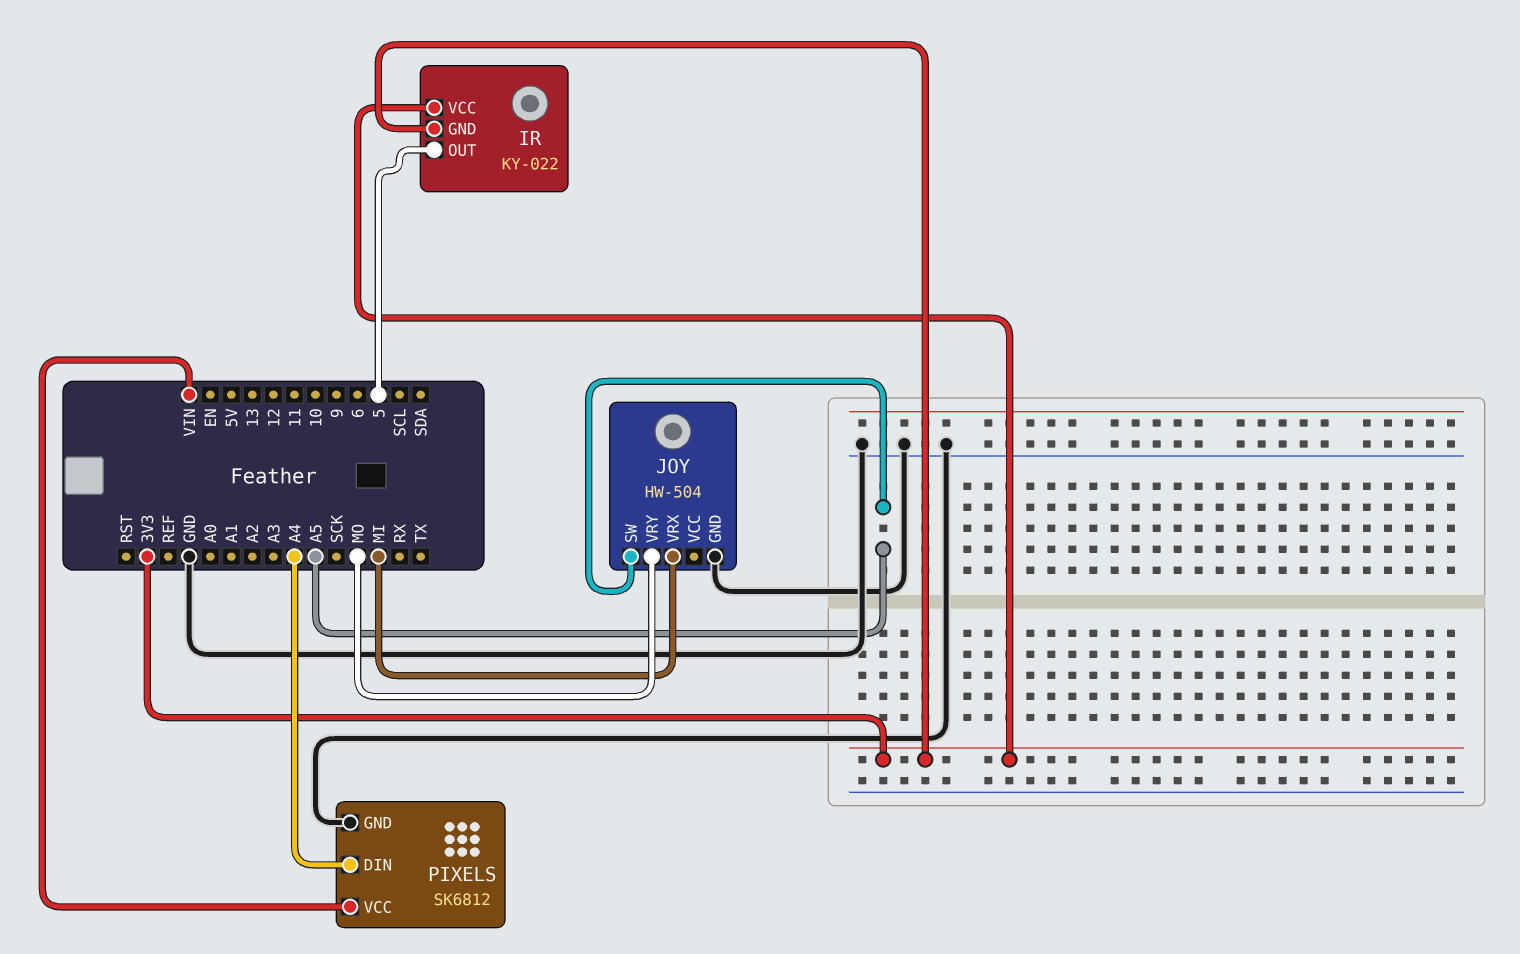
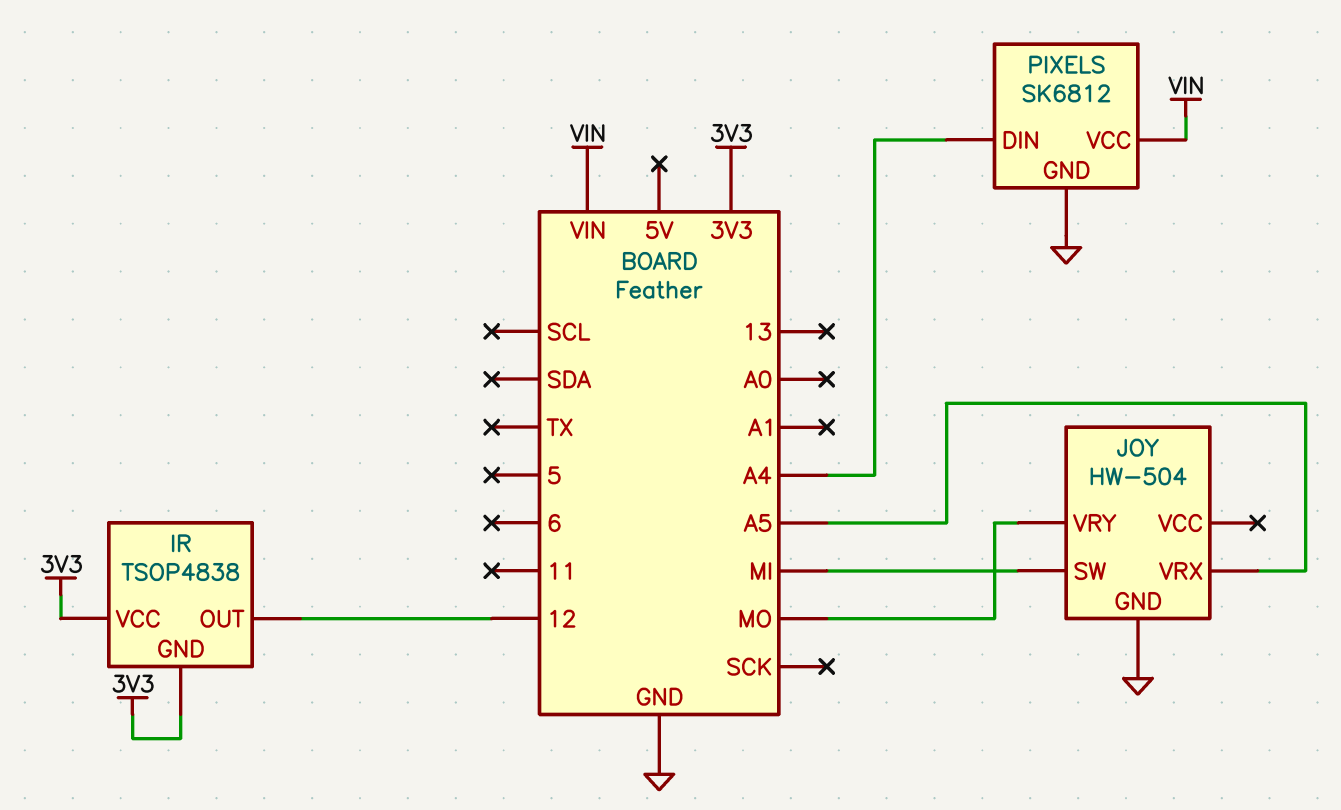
IR: KY-022 -> TSOP4838
IR pin OUT: 5 -> 12
JOY pin SW: A5 -> MI
JOY pin VRX: MI -> A5

